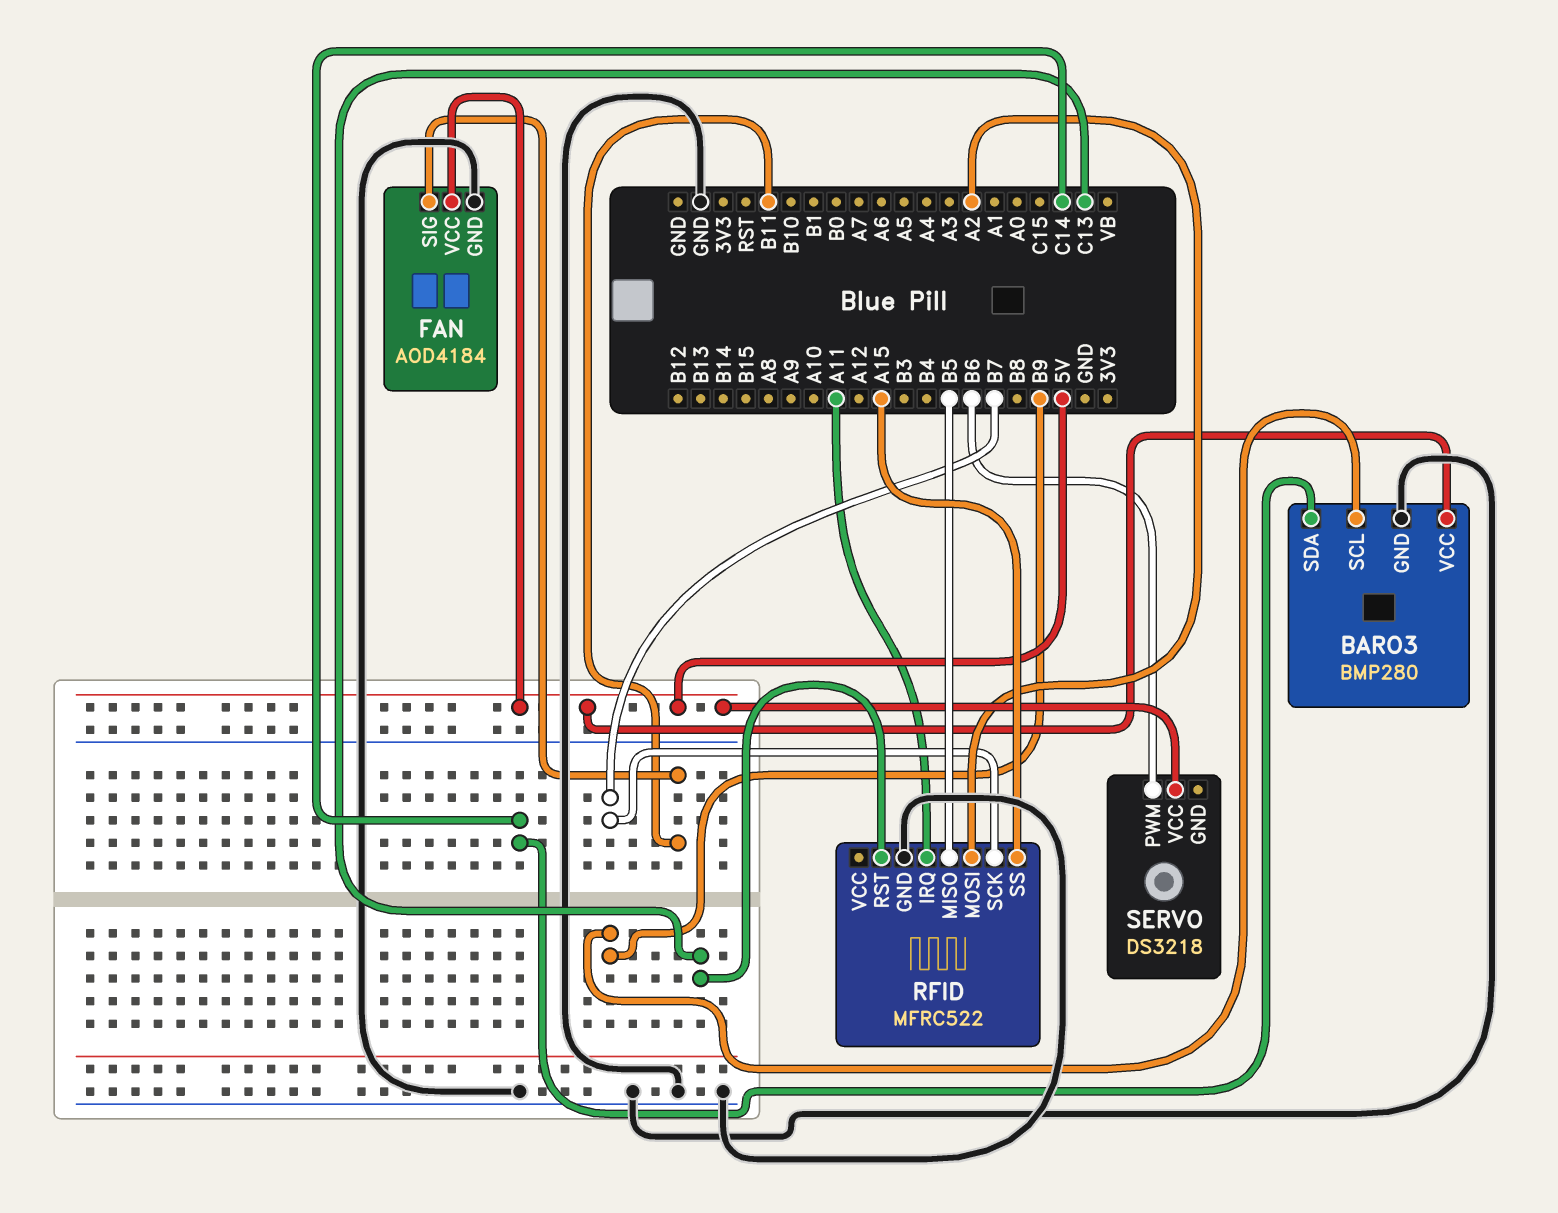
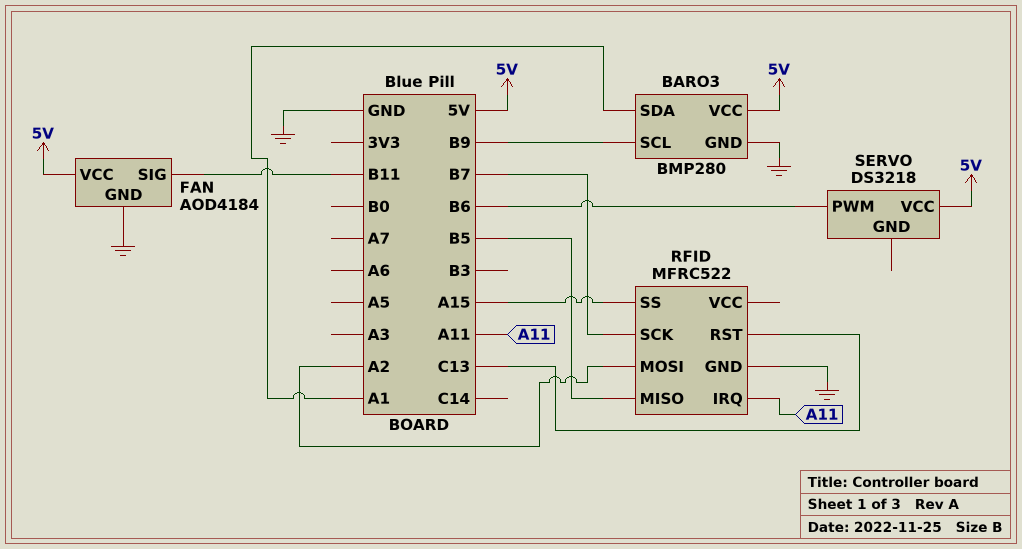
BARO3 pin SDA: C14 -> A1

